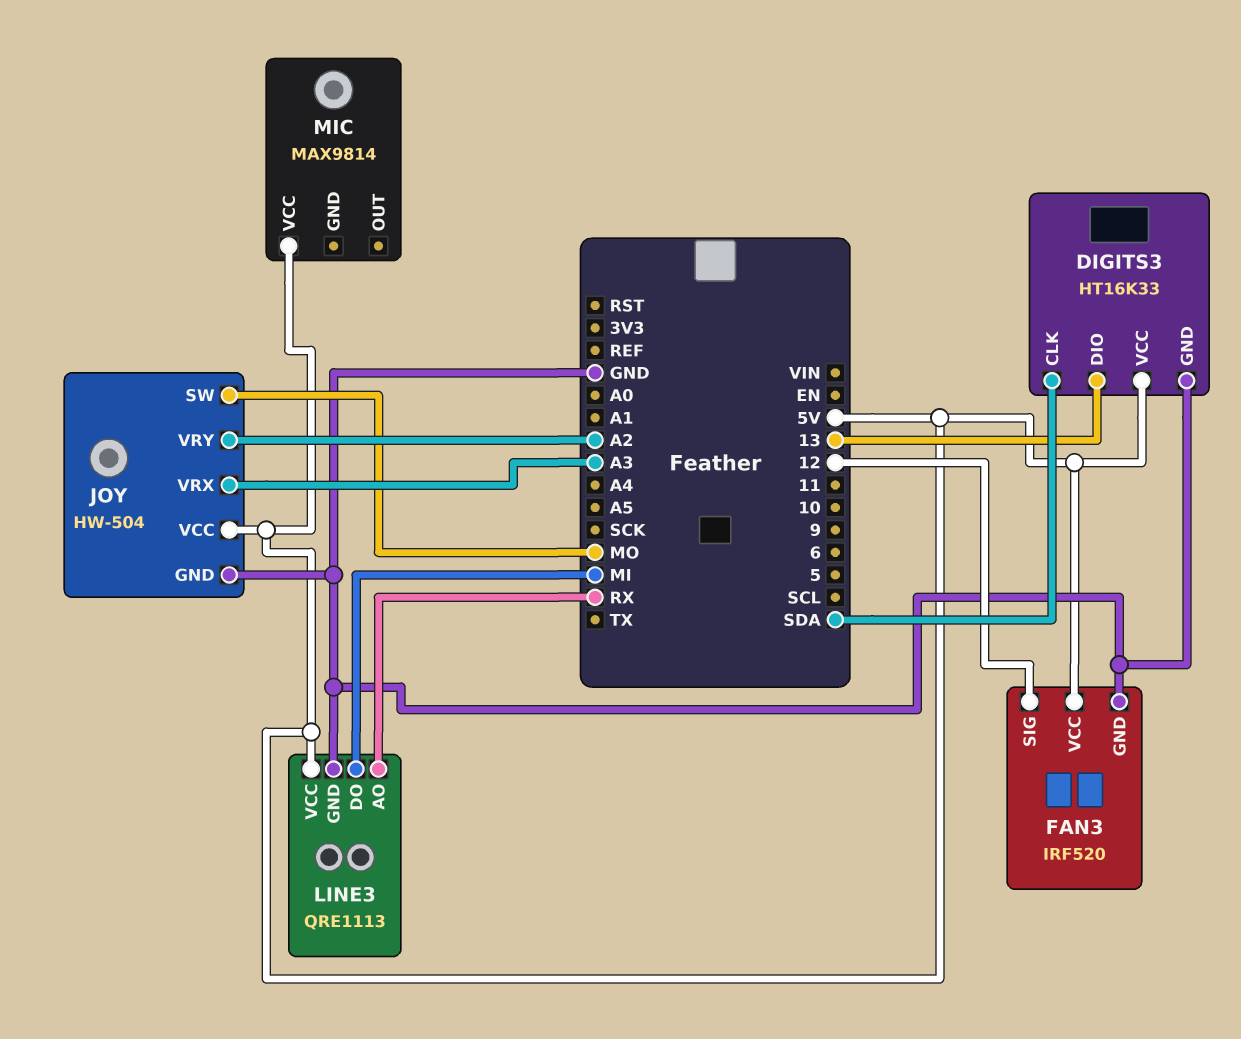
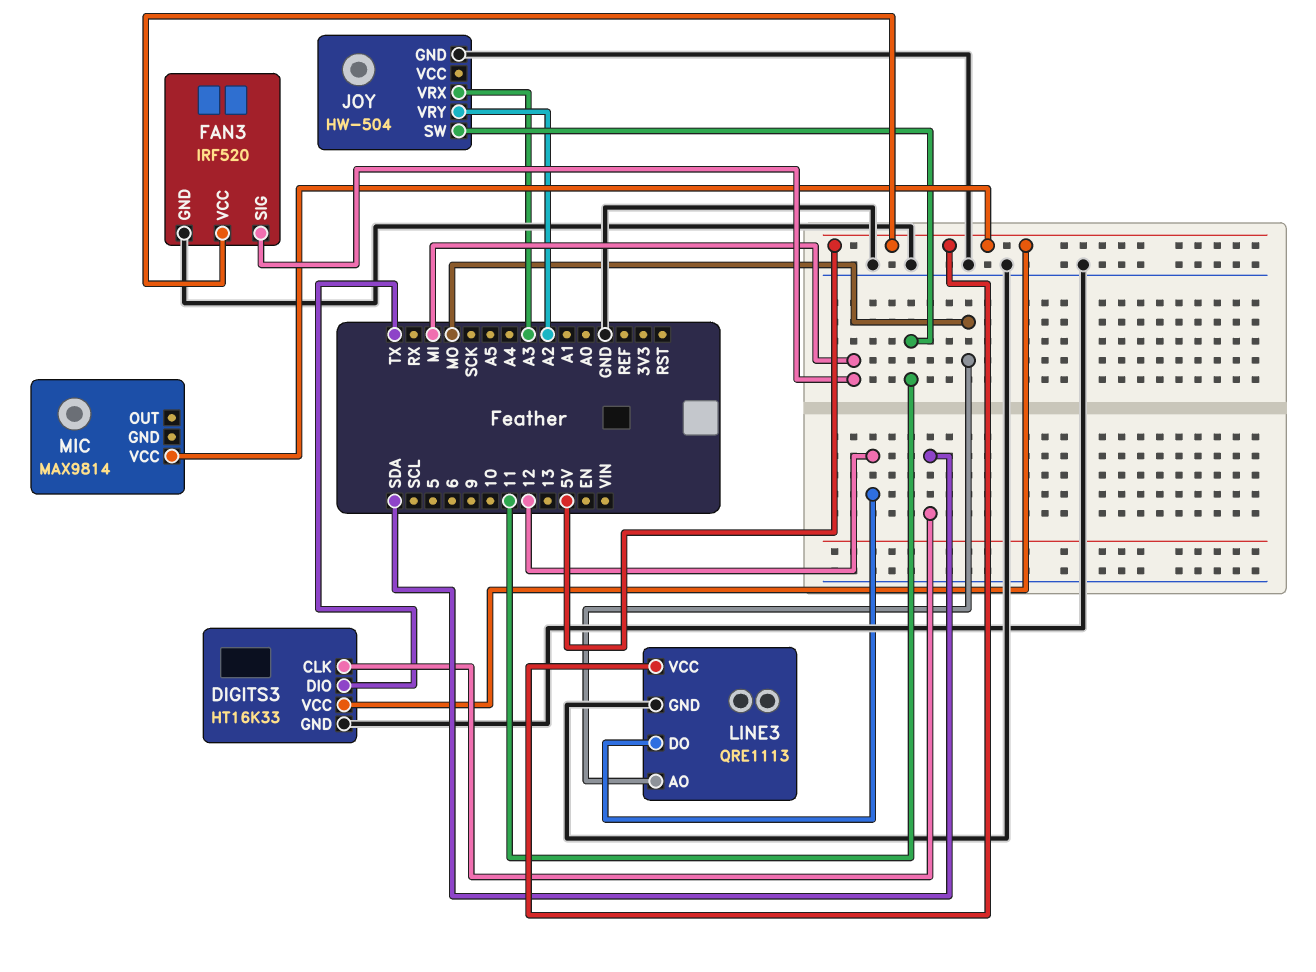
DIGITS3 pin DIO: 13 -> TX
FAN3 pin SIG: 12 -> MI
JOY pin SW: MO -> 11
JOY pin VCC: 5V -> none
LINE3 pin AO: RX -> MO
LINE3 pin DO: MI -> 12

